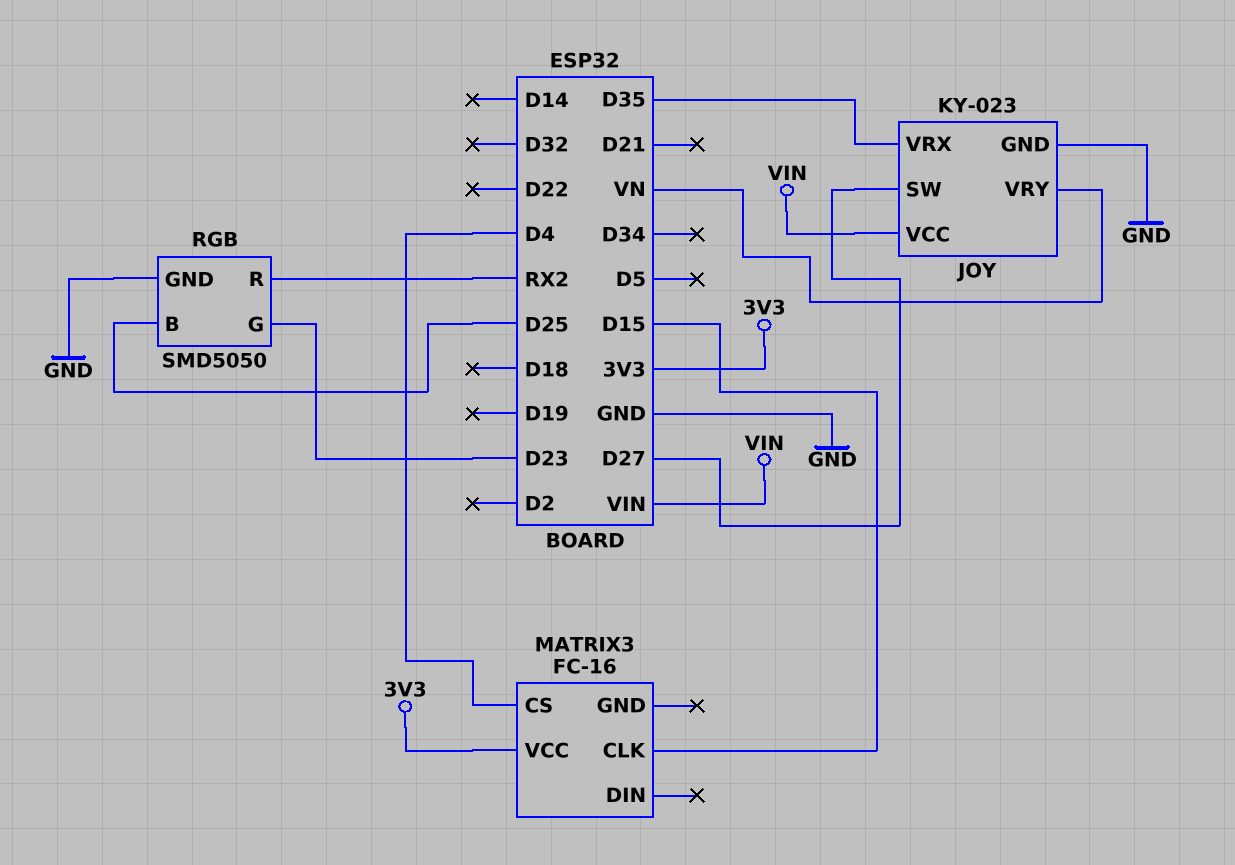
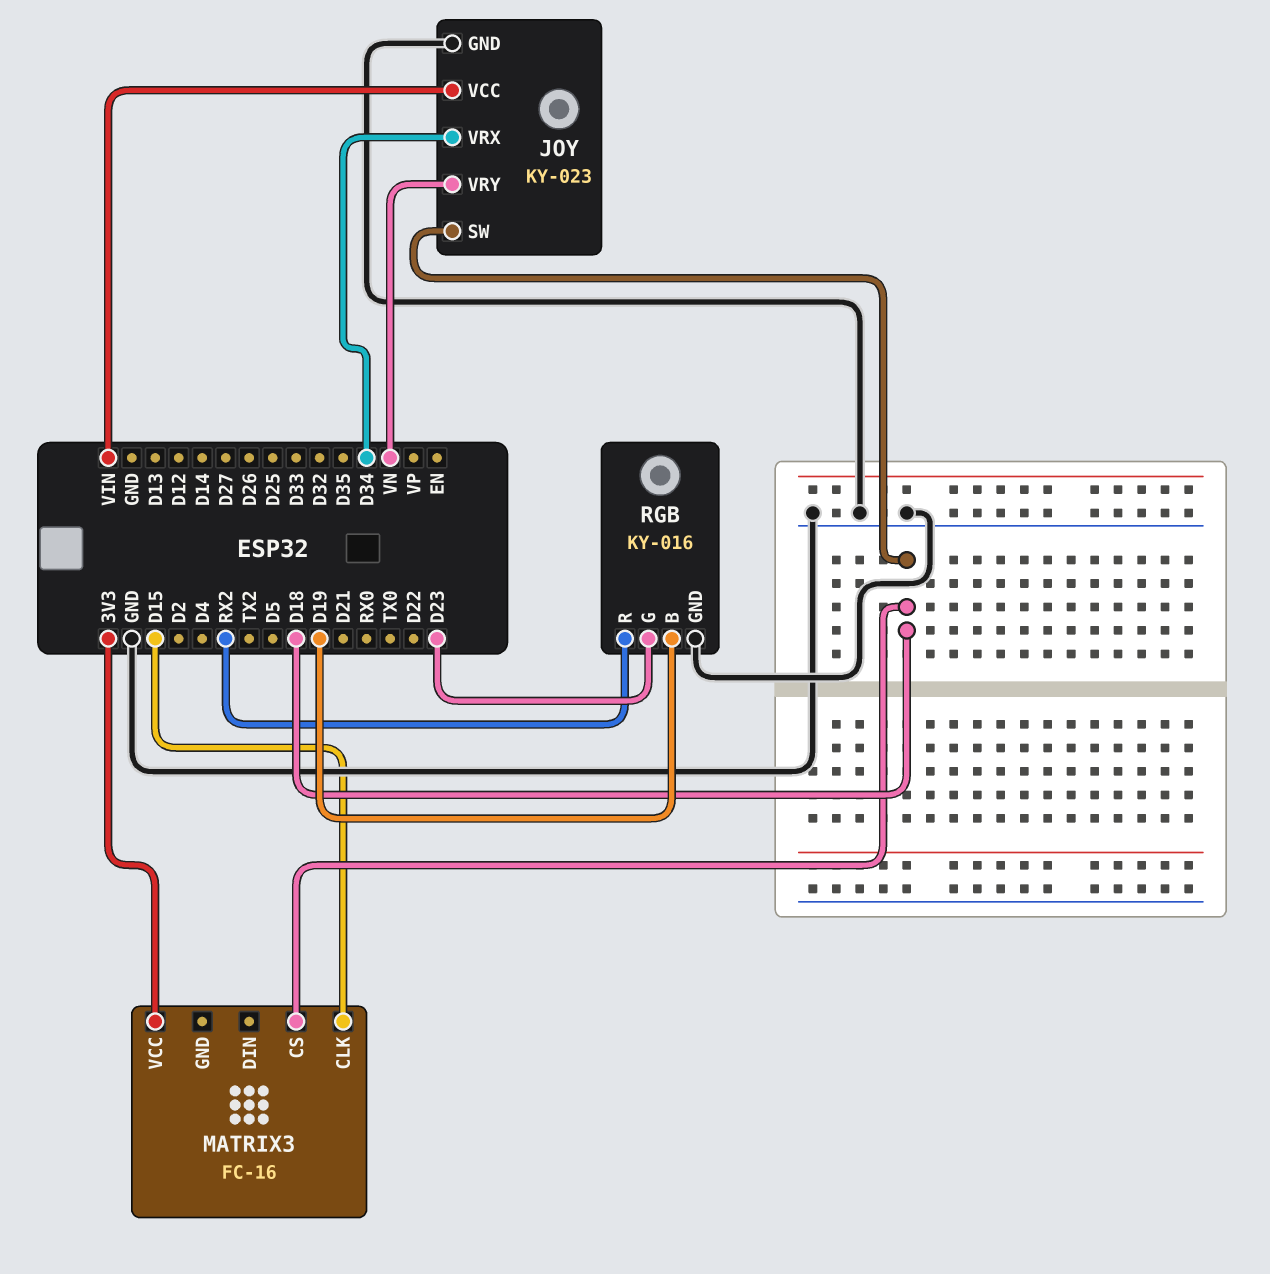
JOY pin SW: D27 -> D18
JOY pin VRX: D35 -> D34
MATRIX3 pin CS: D4 -> D18
RGB: SMD5050 -> KY-016
RGB pin B: D25 -> D19

